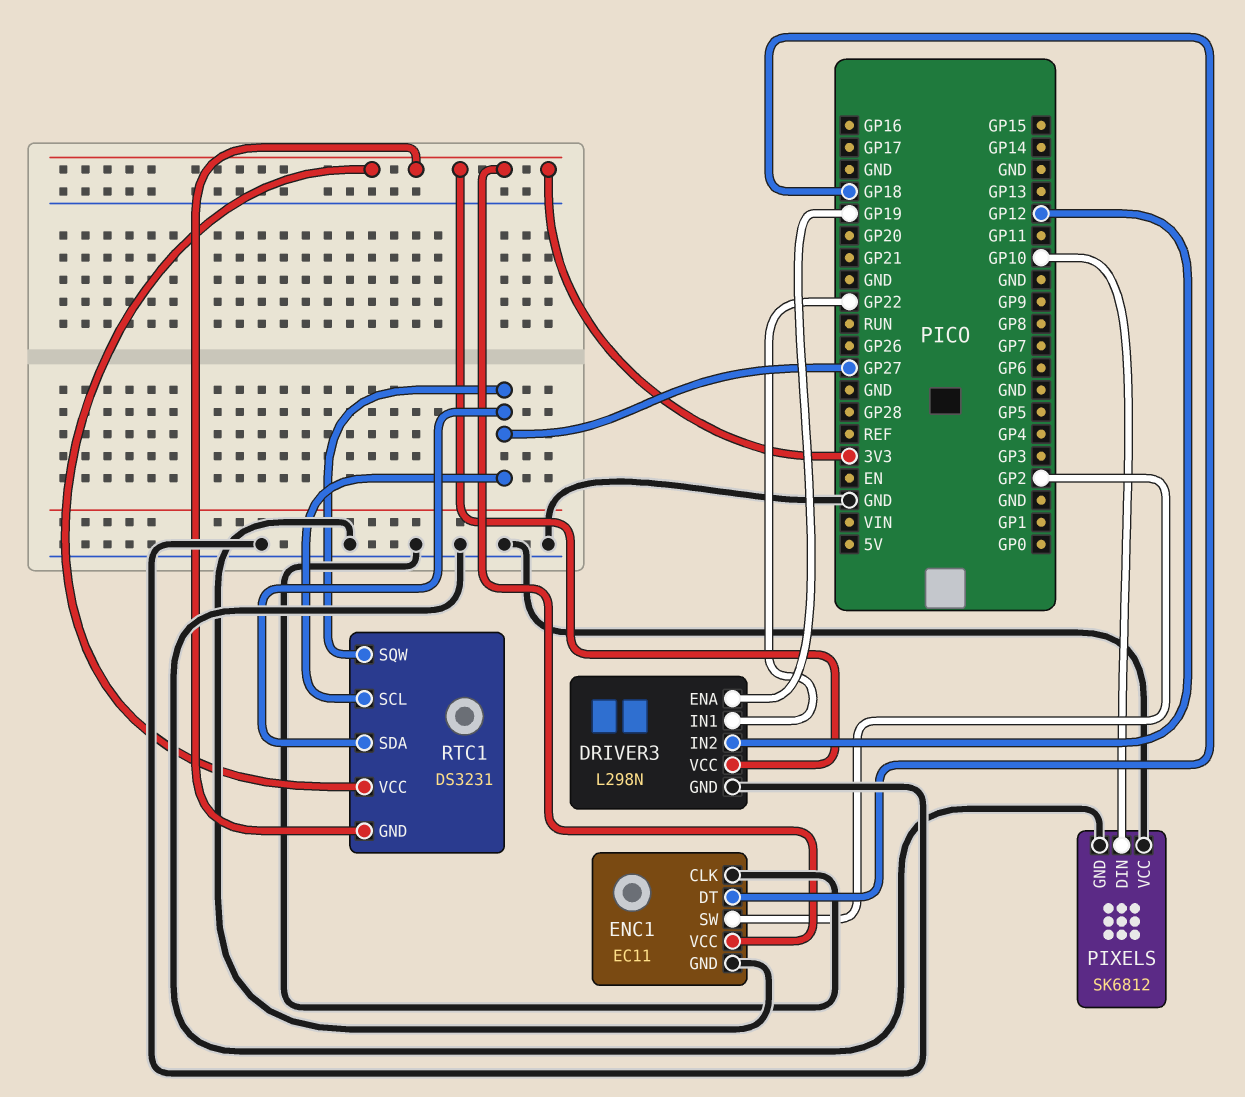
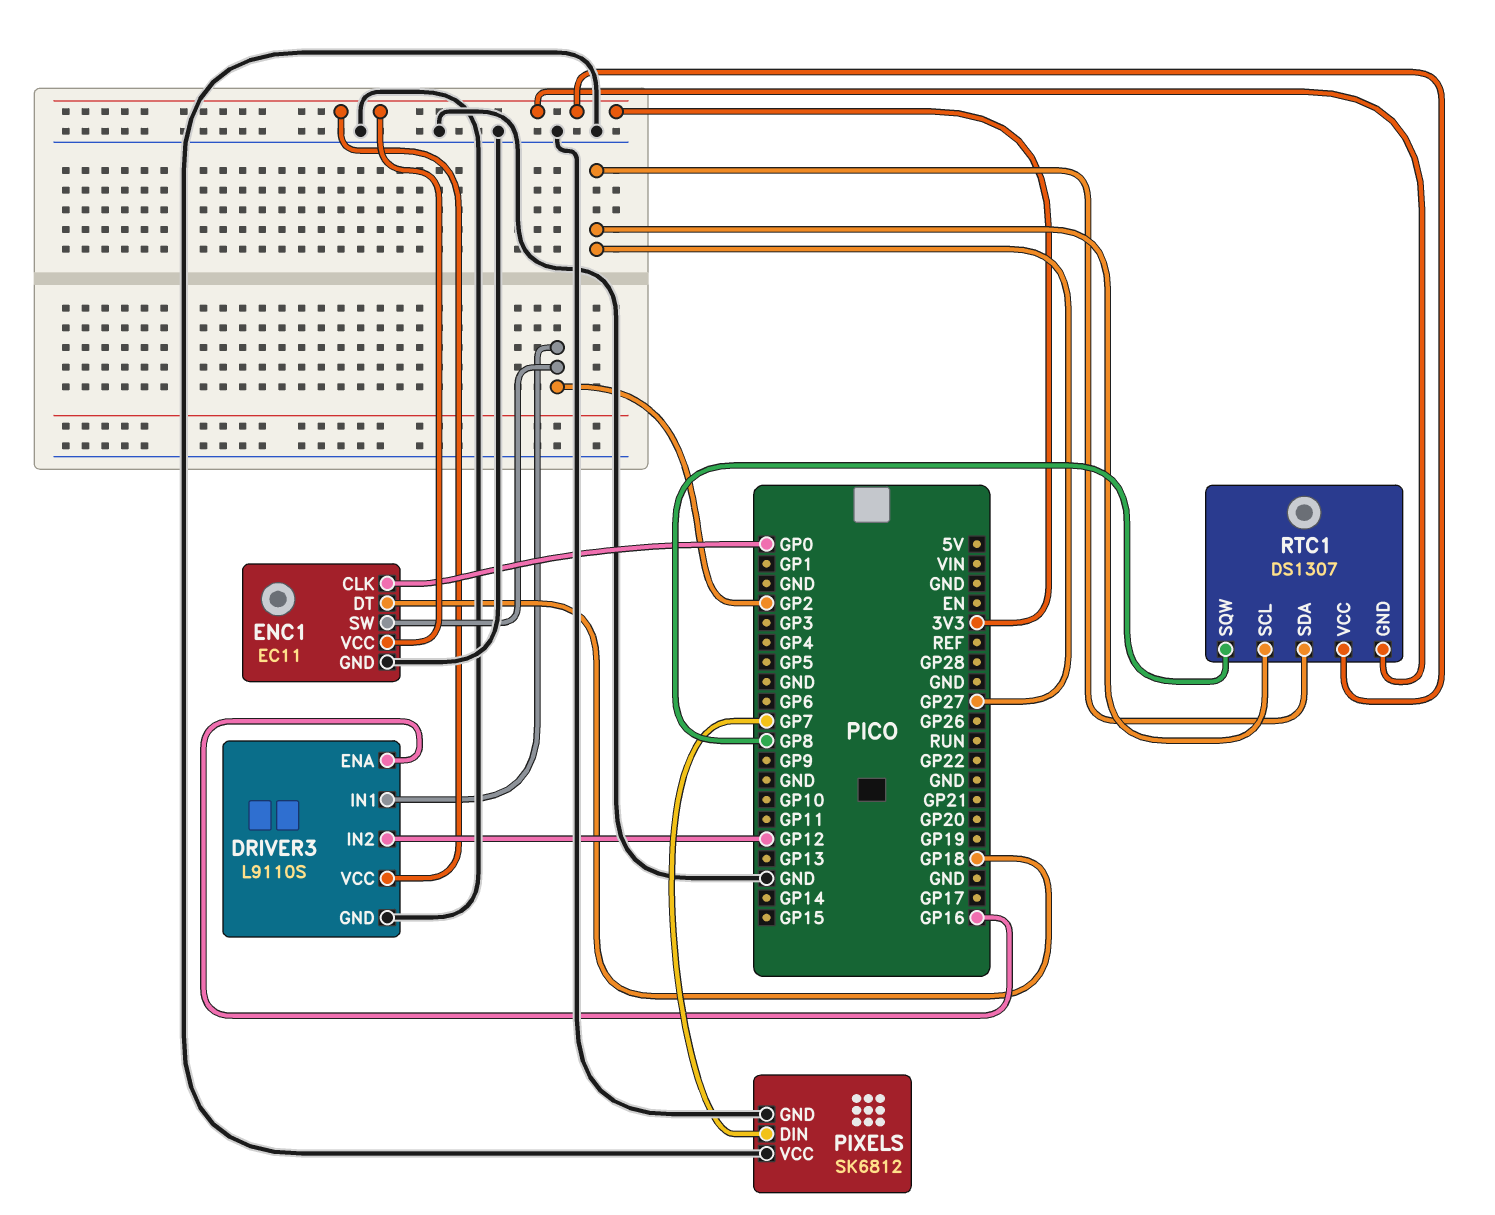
DRIVER3: L298N -> L9110S
DRIVER3 pin ENA: GP19 -> GP16
DRIVER3 pin IN1: GP22 -> GP2
ENC1 pin CLK: GND -> GP0
PIXELS pin DIN: GP10 -> GP7
RTC1: DS3231 -> DS1307
RTC1 pin SQW: GP27 -> GP8

